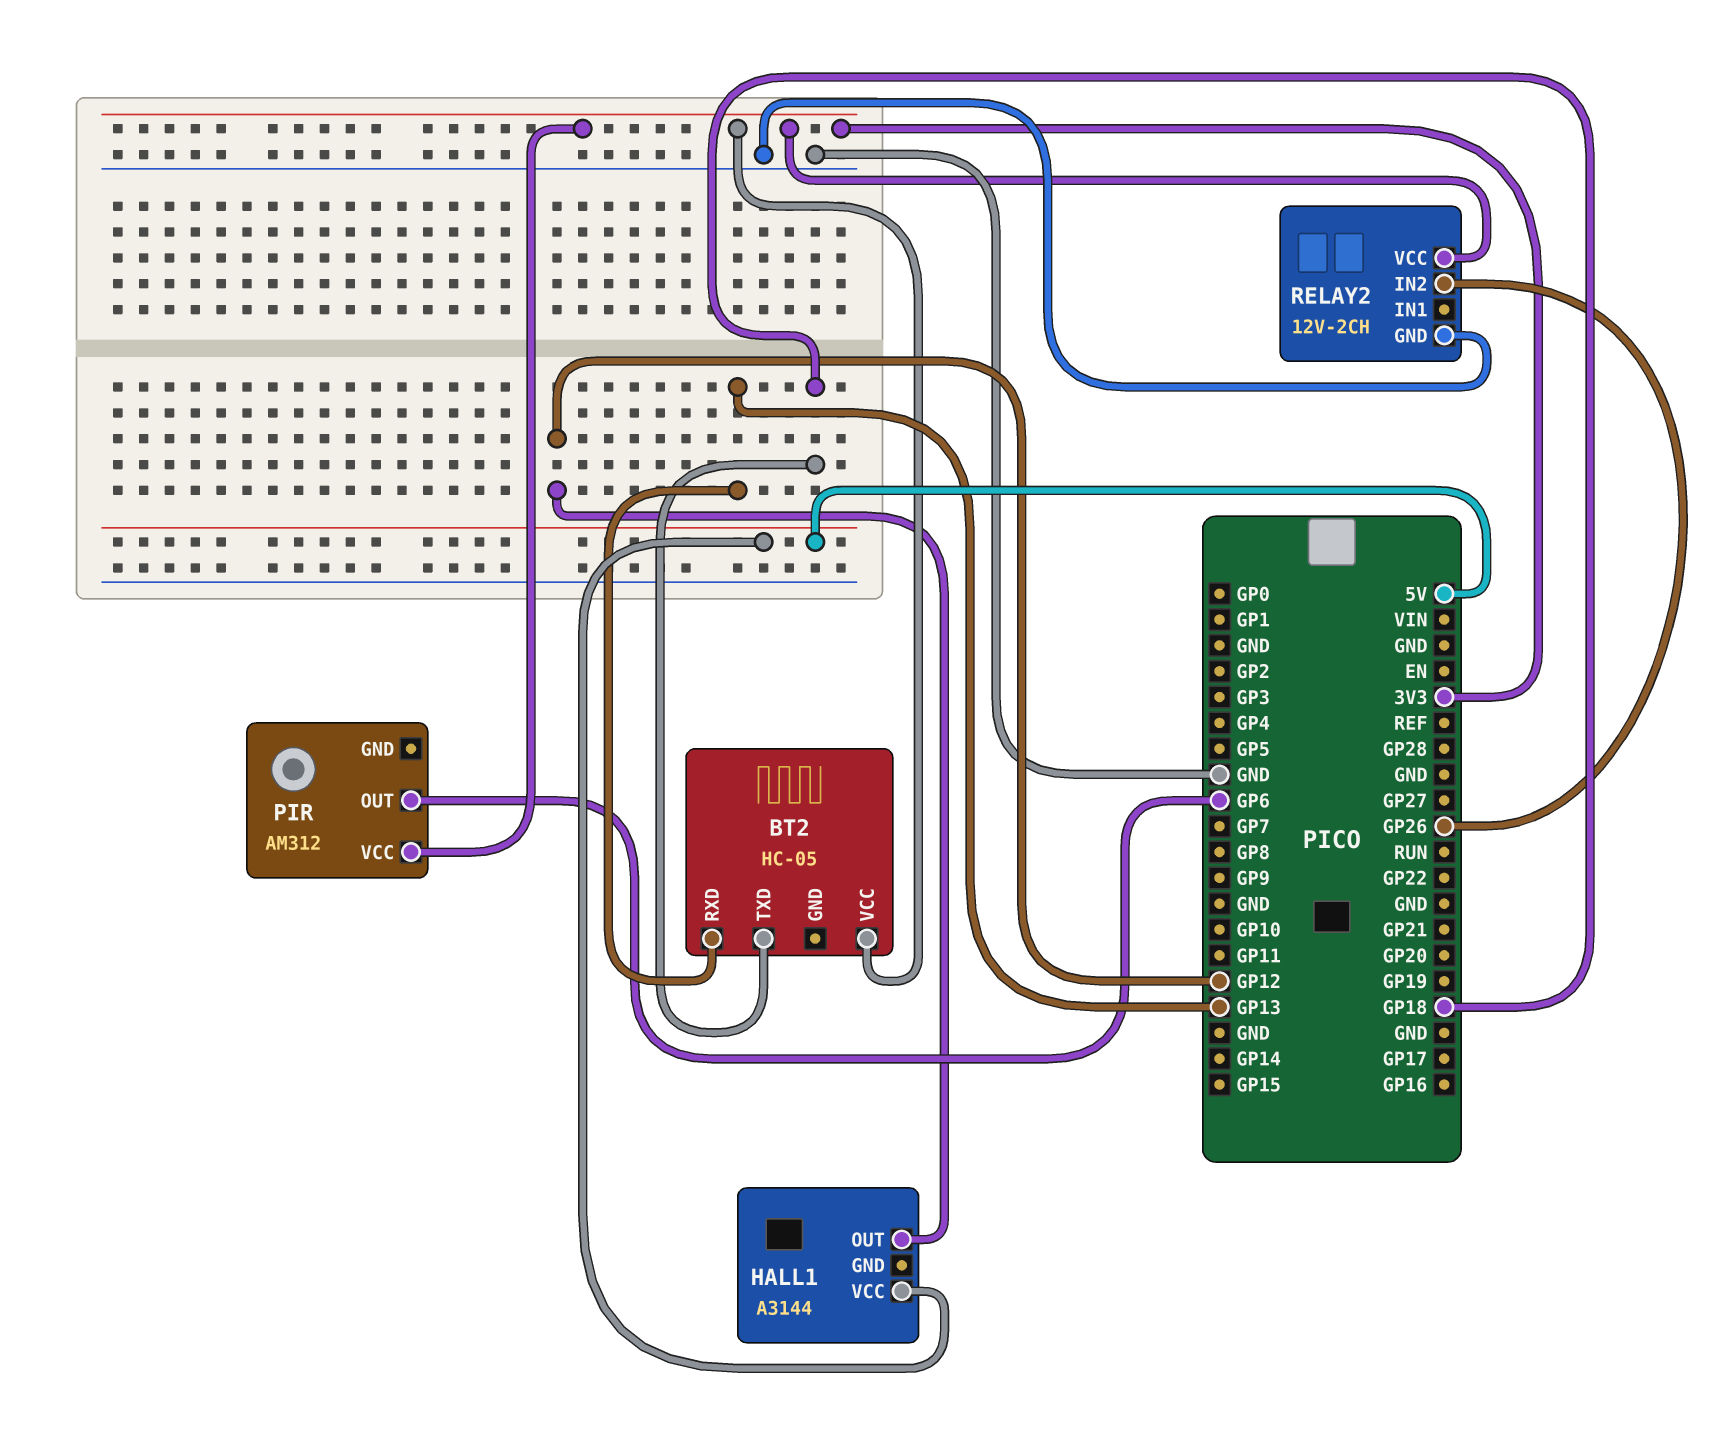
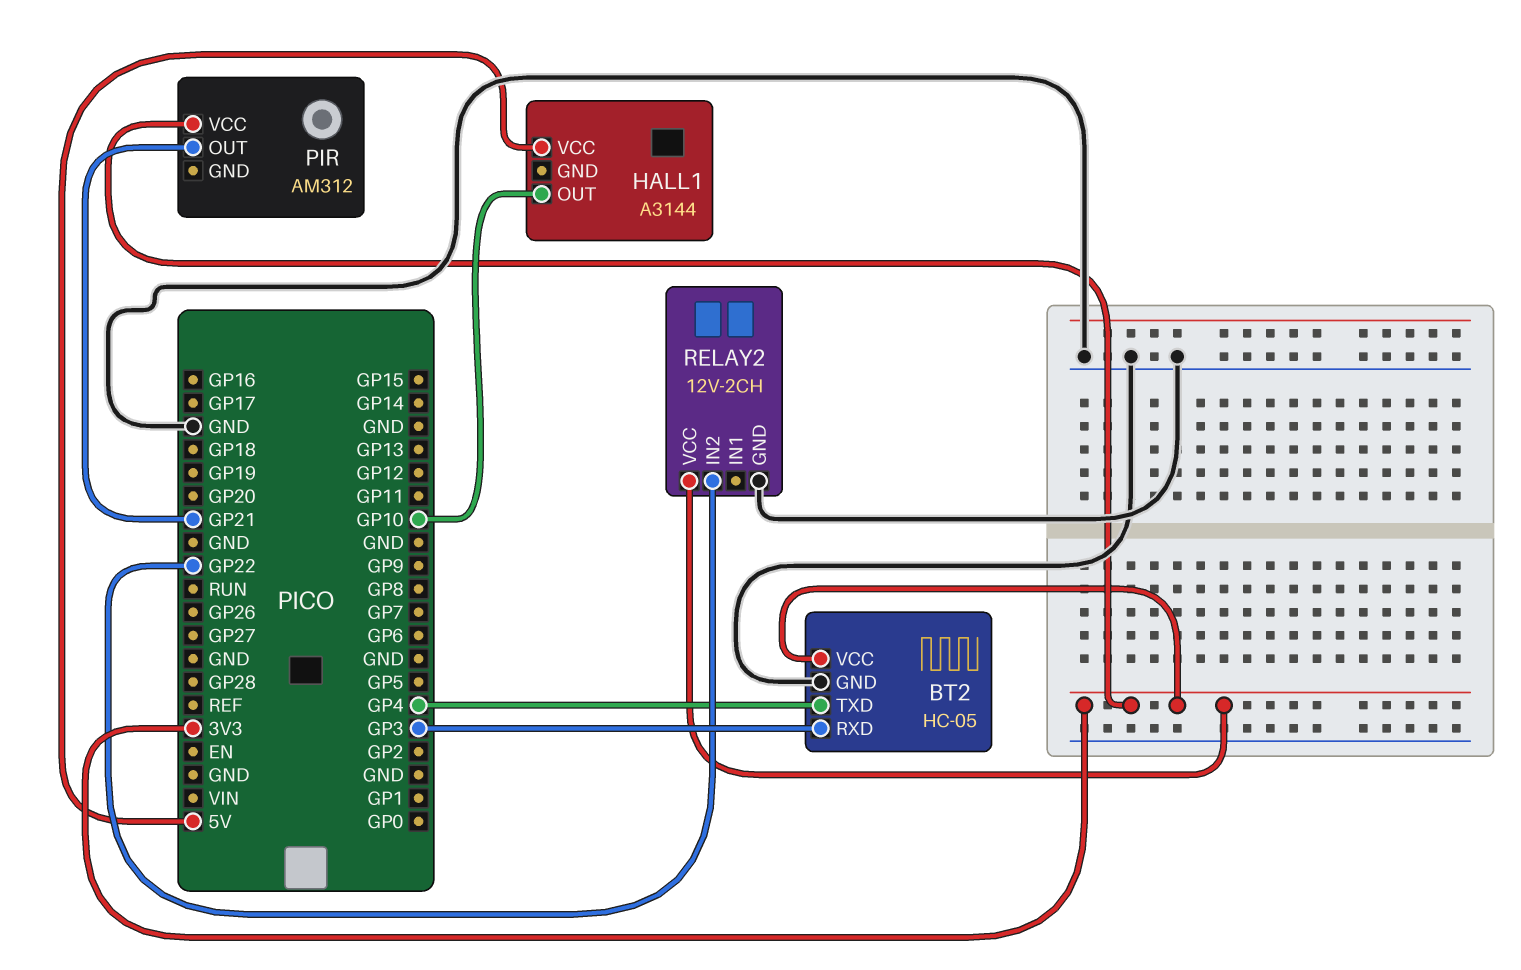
BT2 pin GND: none -> GND
BT2 pin RXD: GP13 -> GP3
BT2 pin TXD: GP18 -> GP4
HALL1 pin OUT: GP12 -> GP10
PIR pin OUT: GP6 -> GP21
RELAY2 pin IN2: GP26 -> GP22

